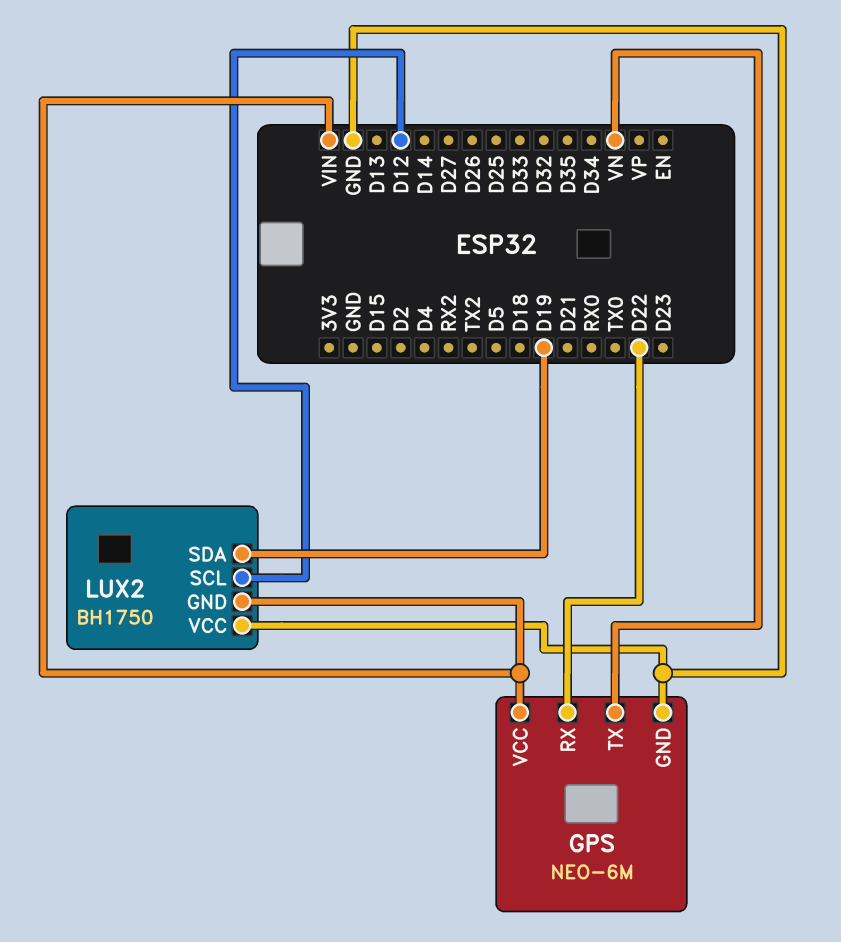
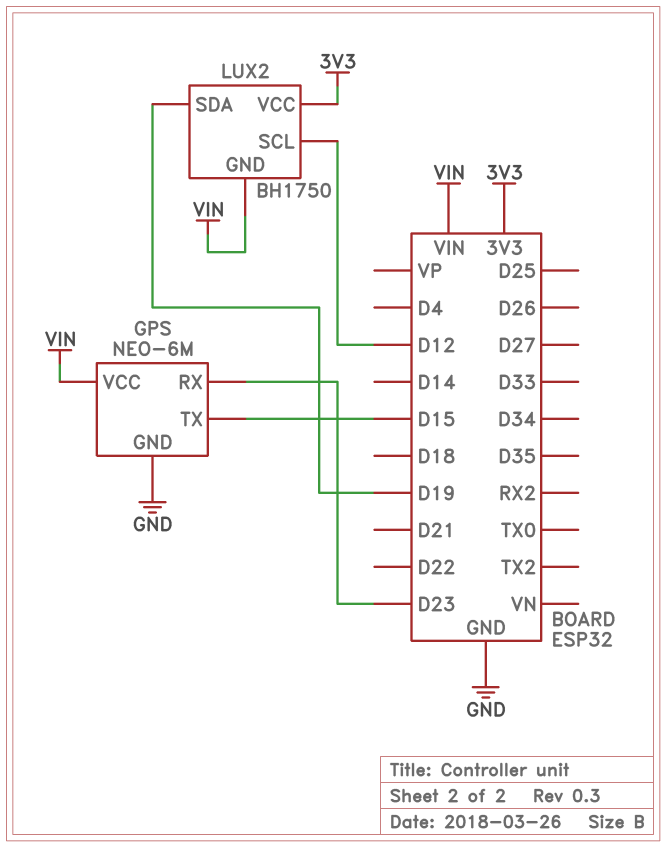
GPS pin RX: D22 -> D23
GPS pin TX: VN -> D15
LUX2 pin VCC: GND -> 3V3

